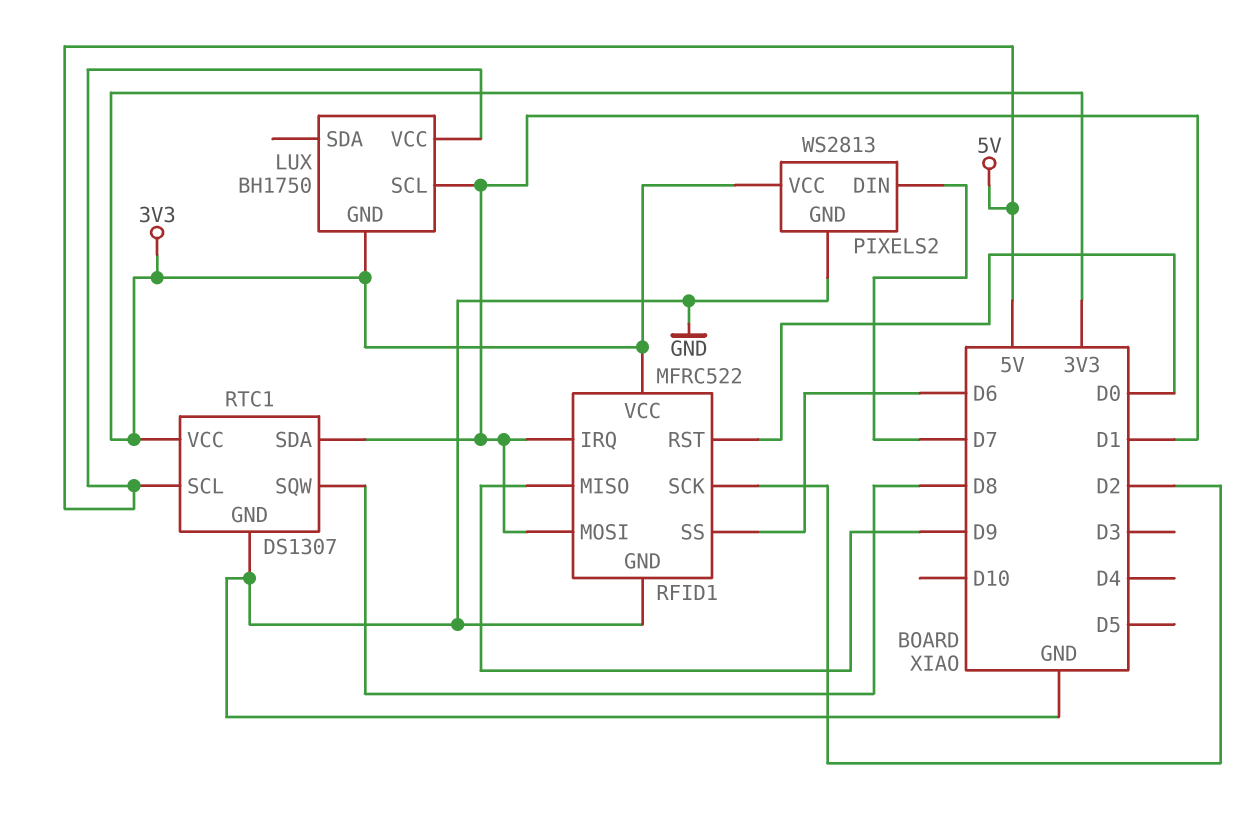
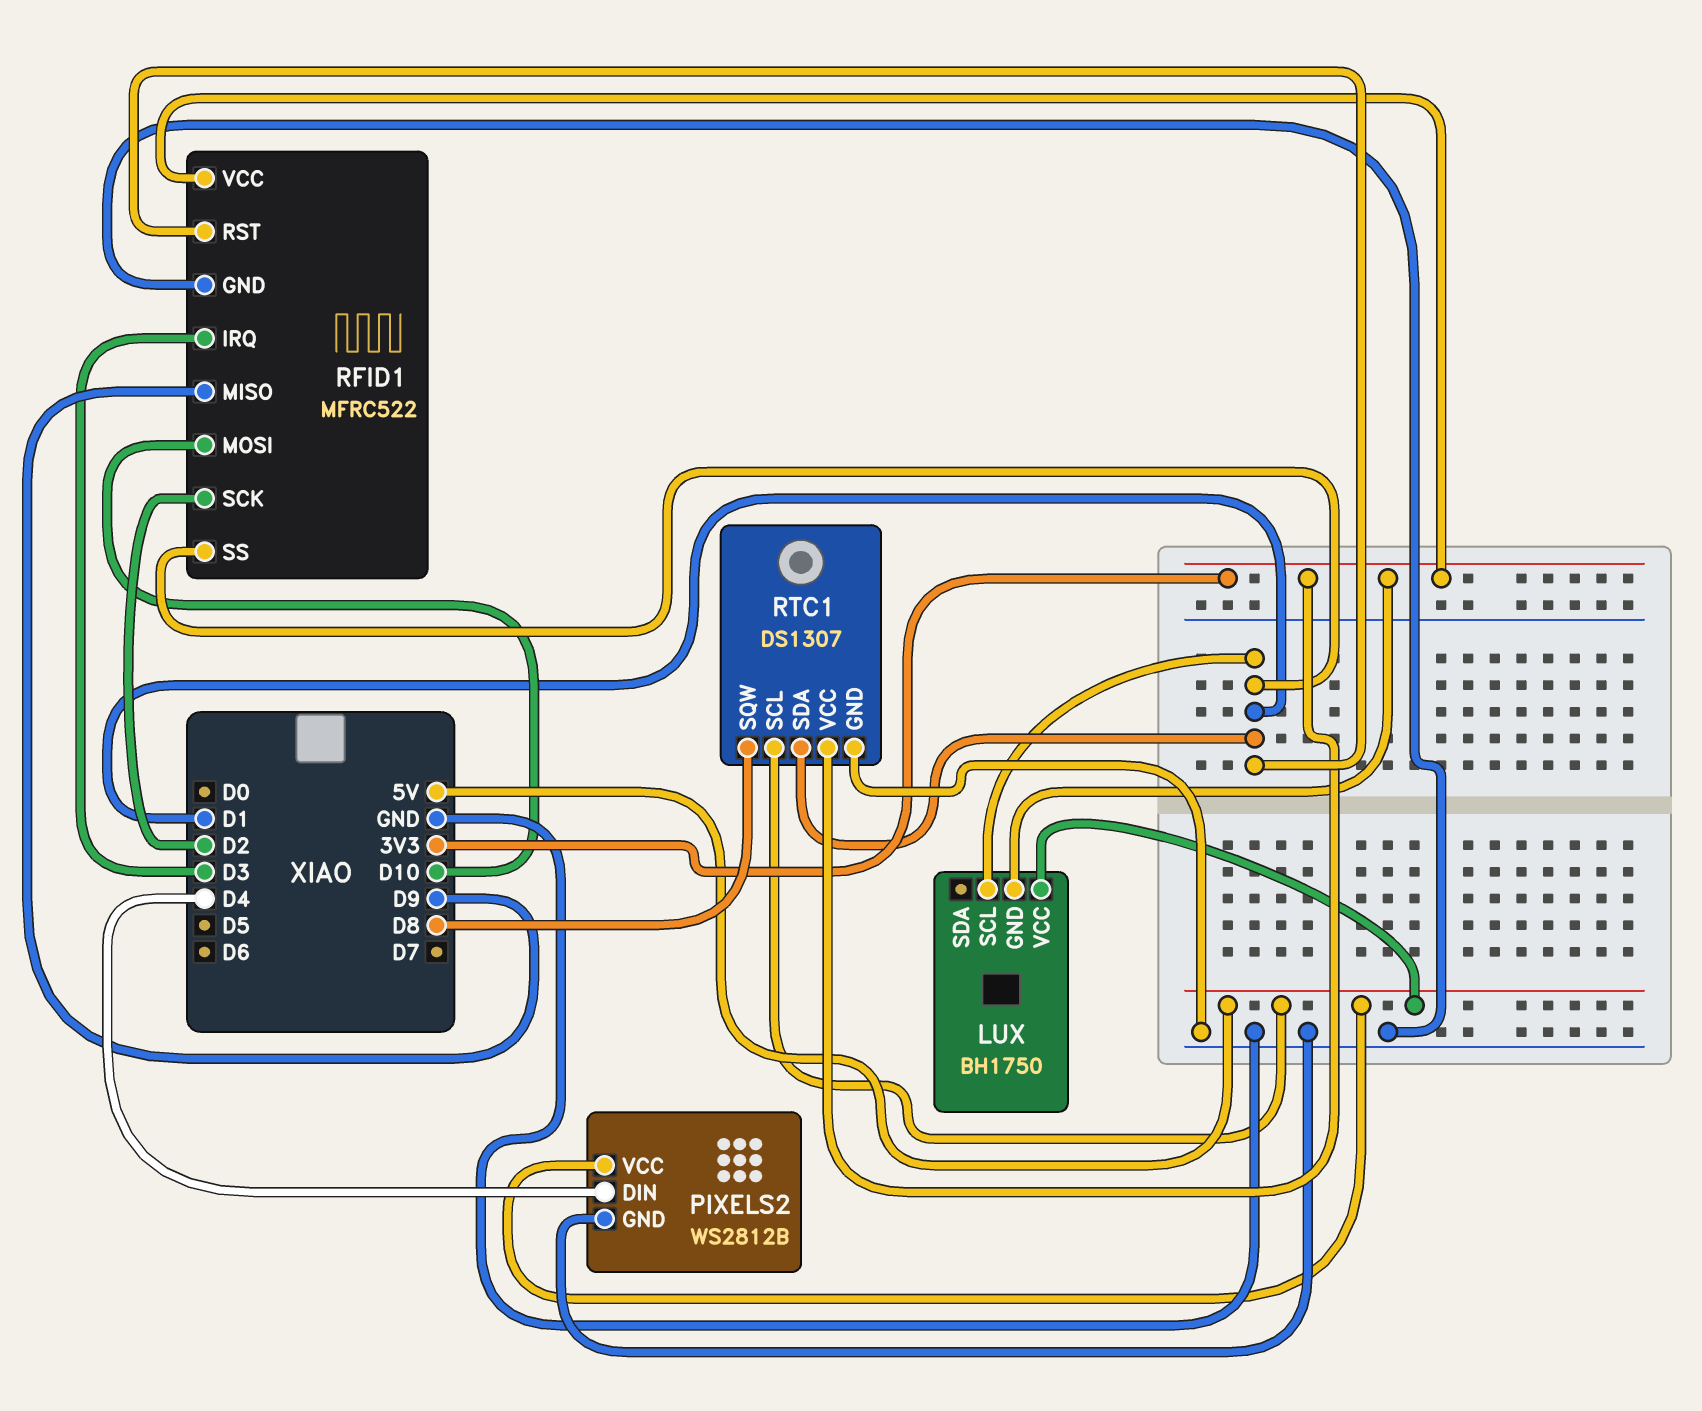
PIXELS2: WS2813 -> WS2812B
PIXELS2 pin DIN: D7 -> D4
PIXELS2 pin VCC: 3V3 -> 5V
RFID1 pin IRQ: D1 -> D3
RFID1 pin MOSI: D1 -> D10
RFID1 pin RST: D0 -> D1
RFID1 pin SS: D6 -> D1

